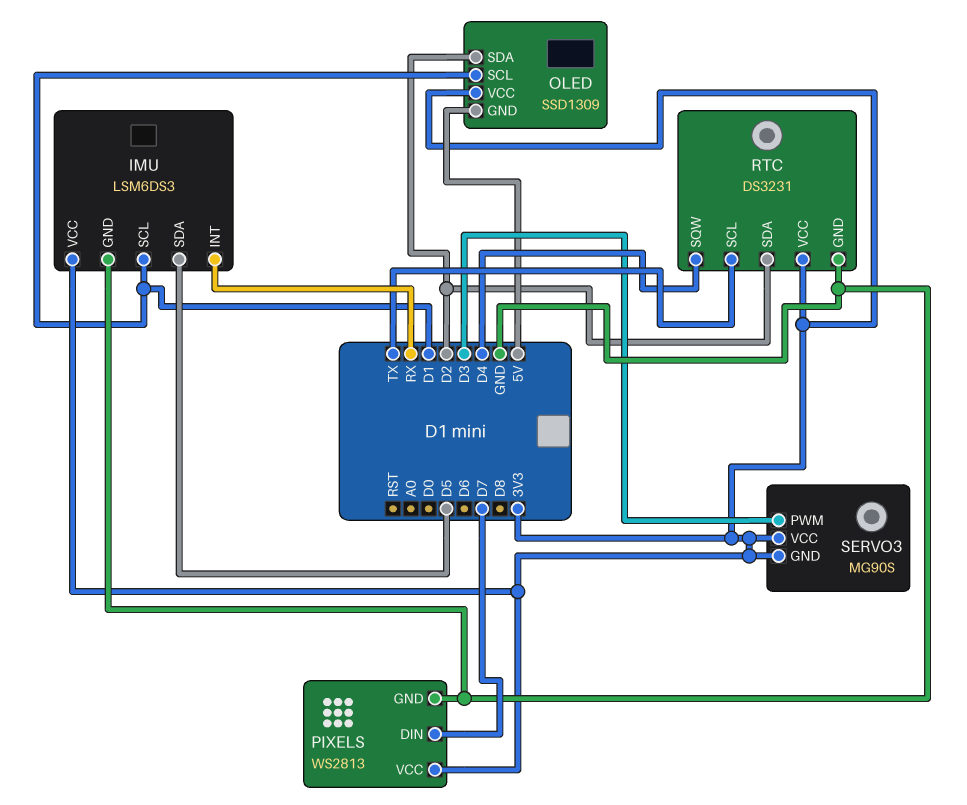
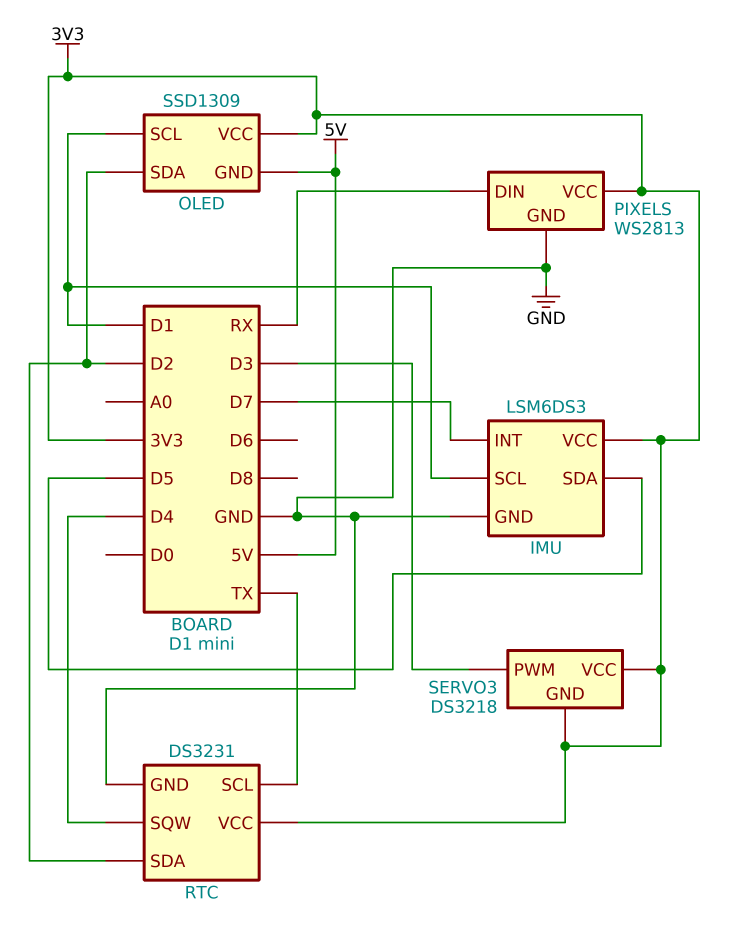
IMU pin INT: RX -> D7
PIXELS pin DIN: D7 -> RX
SERVO3: MG90S -> DS3218

